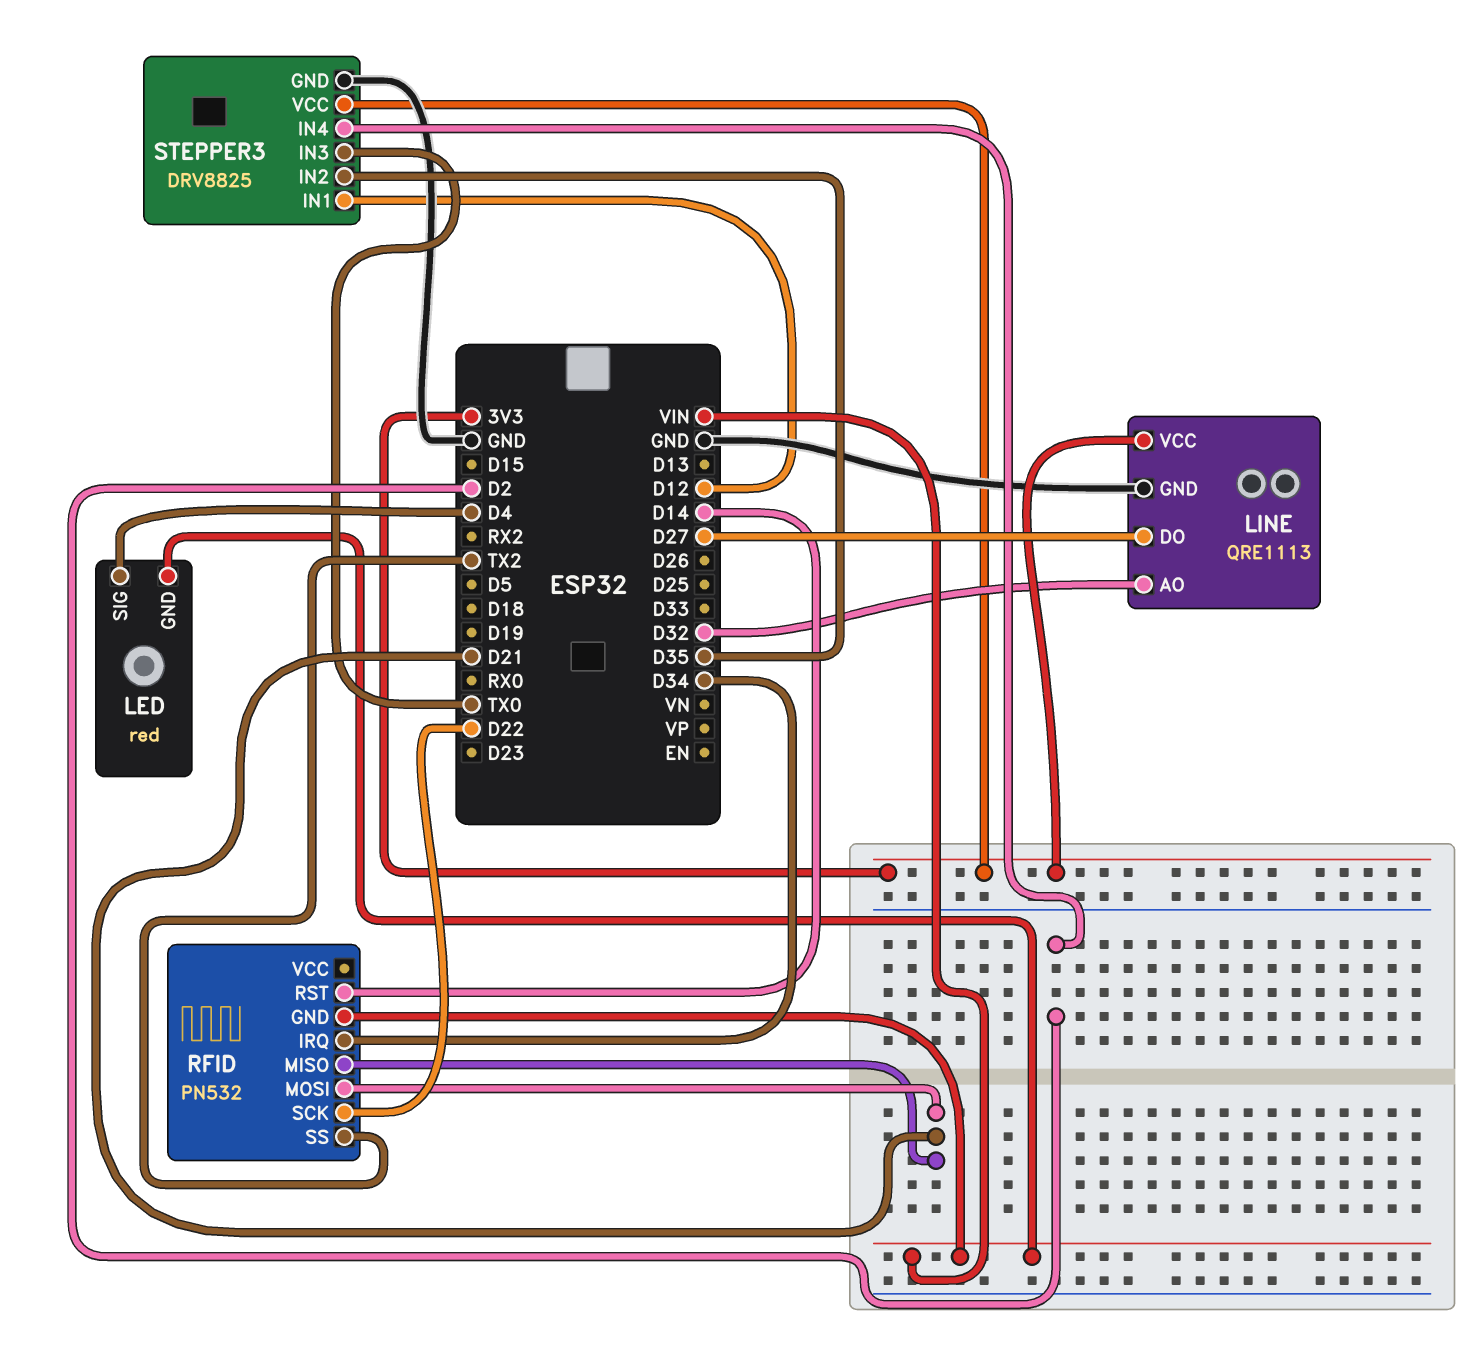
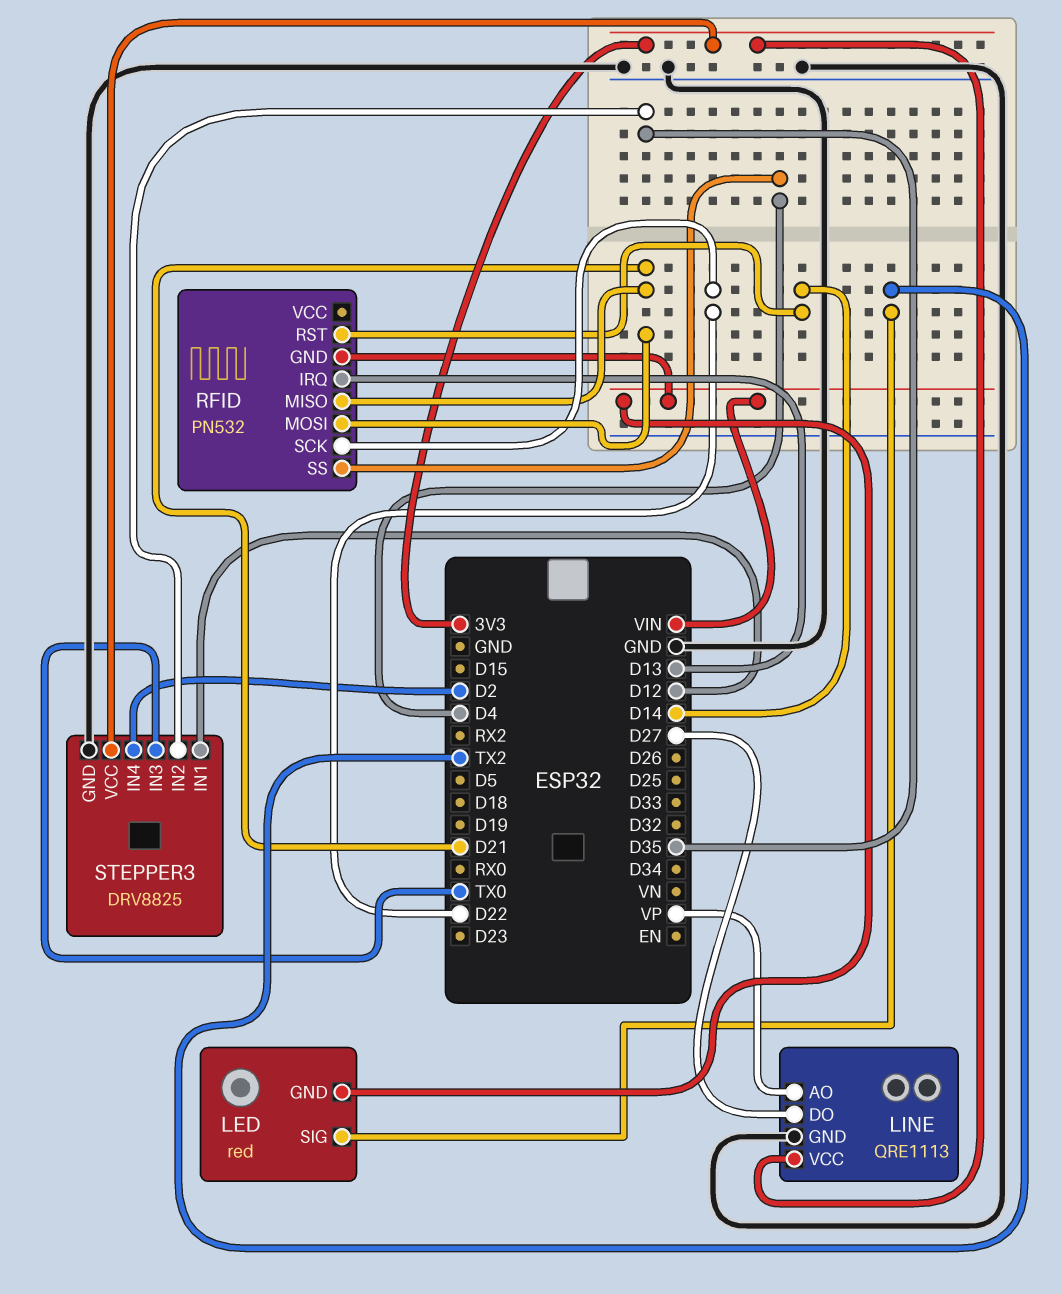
LED pin SIG: D4 -> TX2
LINE pin AO: D32 -> VP
RFID pin IRQ: D34 -> D13
RFID pin SS: TX2 -> D4

